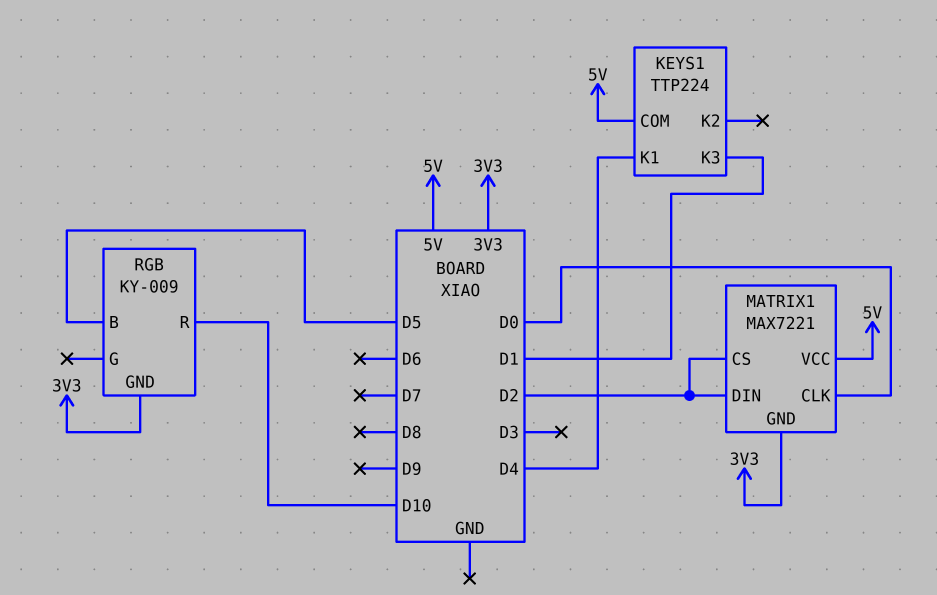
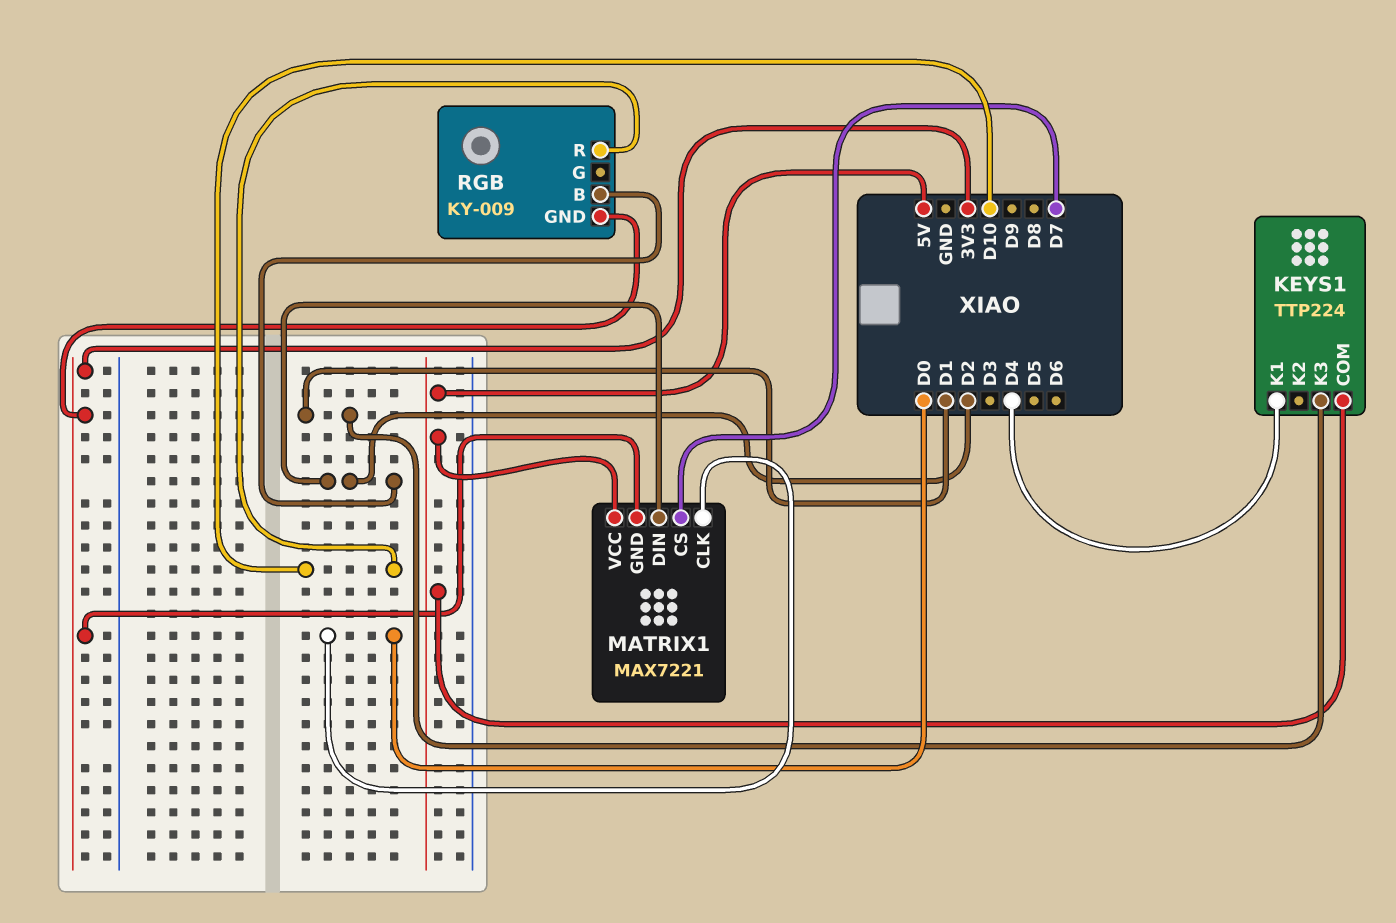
MATRIX1 pin CS: D2 -> D7
RGB pin B: D5 -> D2

